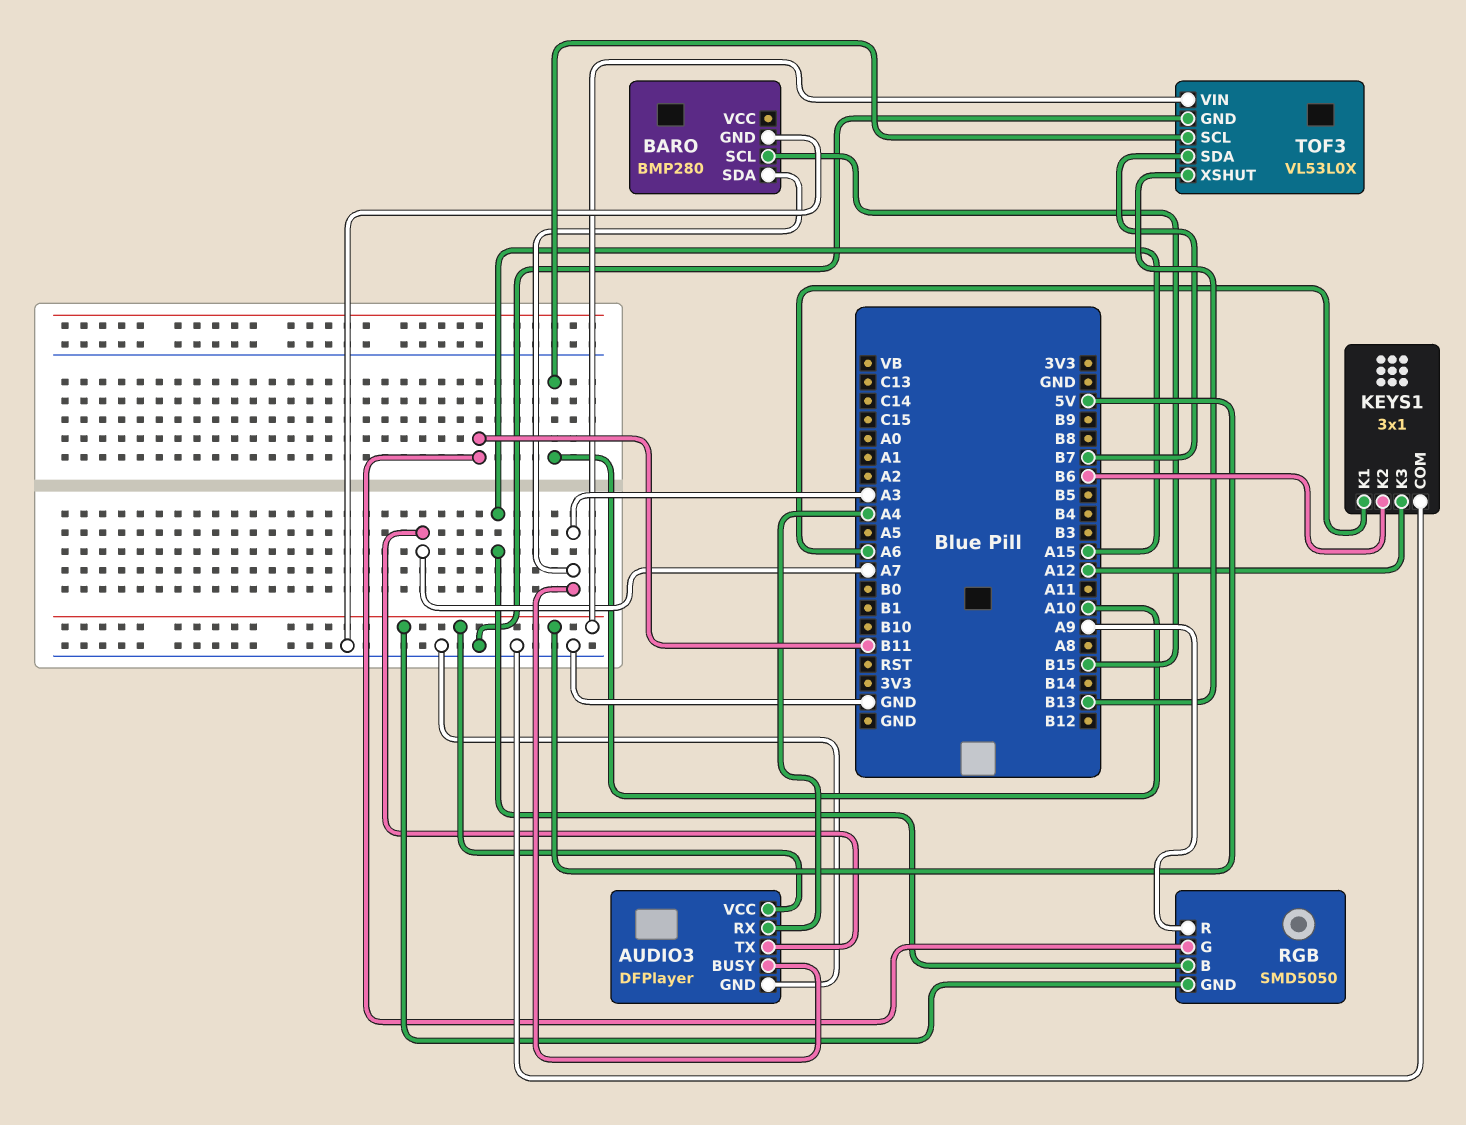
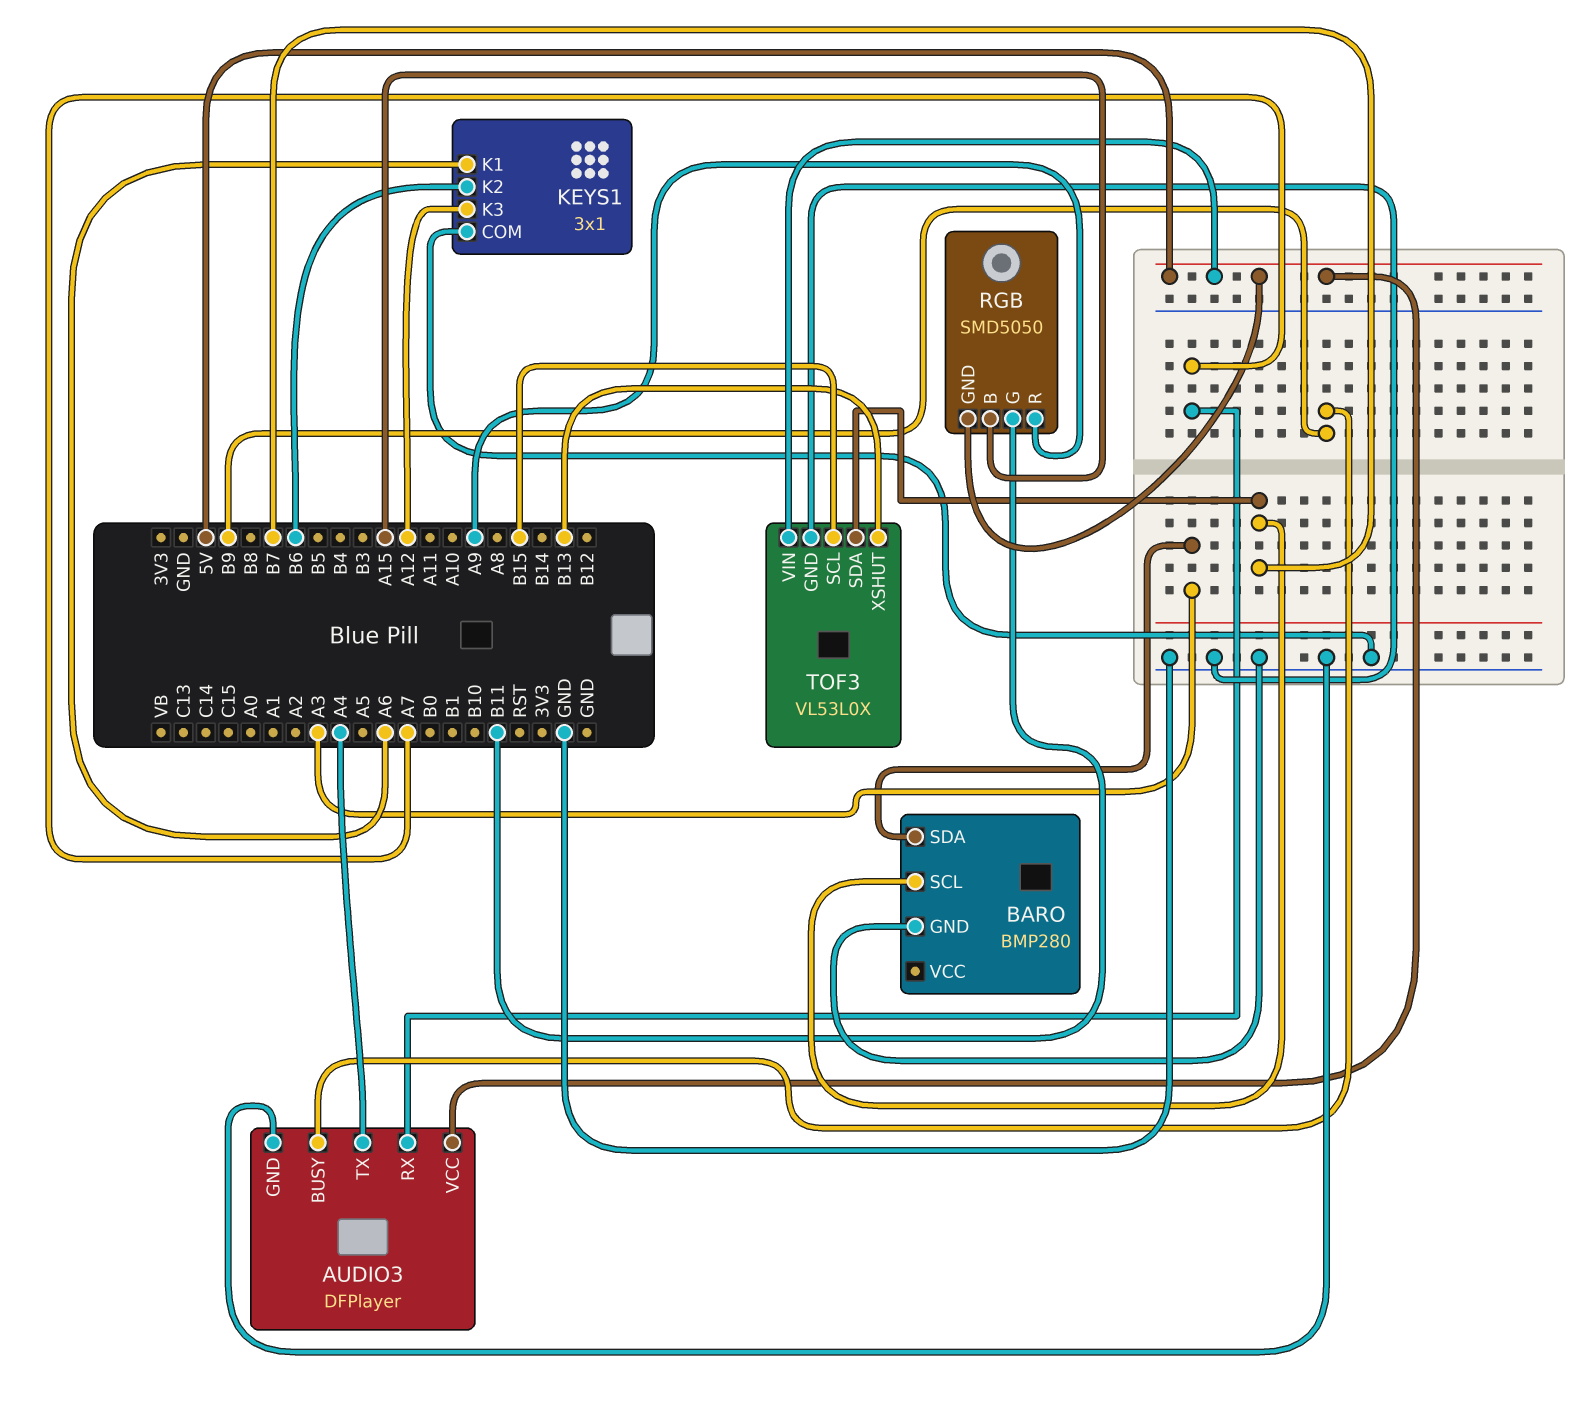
AUDIO3 pin BUSY: A3 -> B9
AUDIO3 pin RX: A4 -> A7
AUDIO3 pin TX: A7 -> A4
BARO pin SCL: B15 -> B7
TOF3 pin SCL: A10 -> B15

